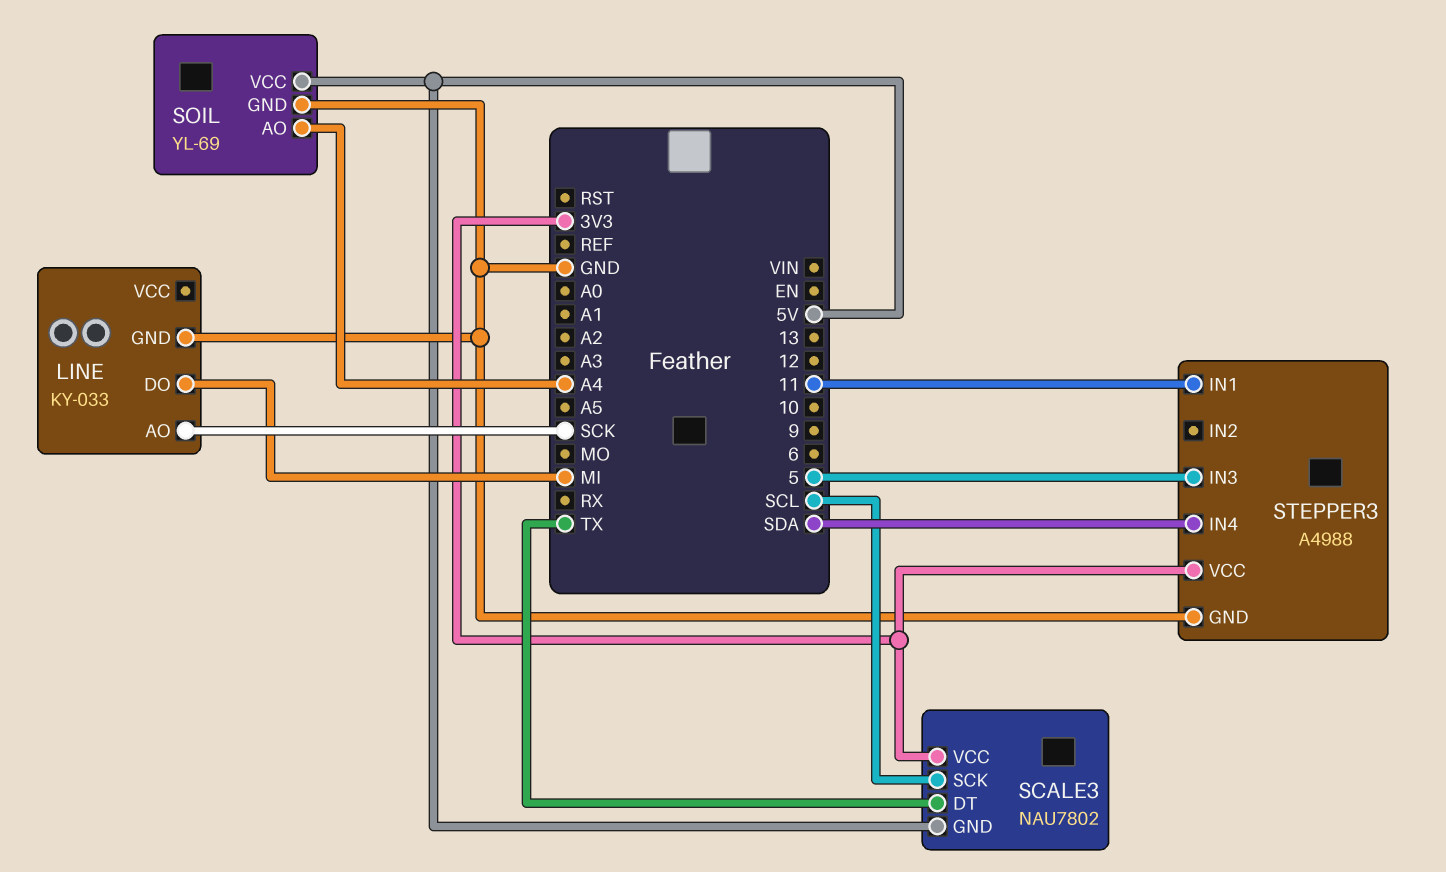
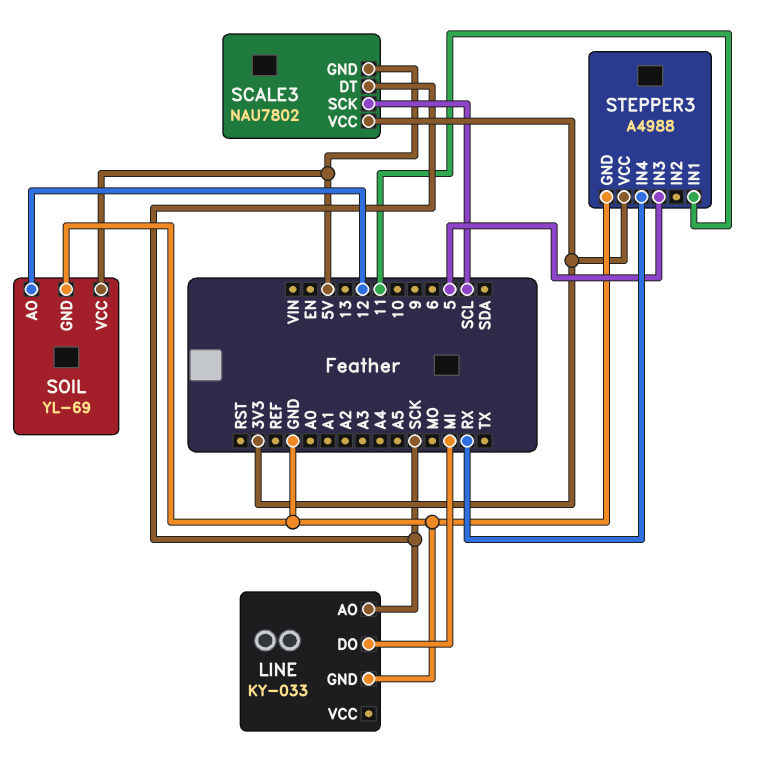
SCALE3 pin DT: TX -> SCK
SOIL pin AO: A4 -> 12
STEPPER3 pin IN4: SDA -> RX

